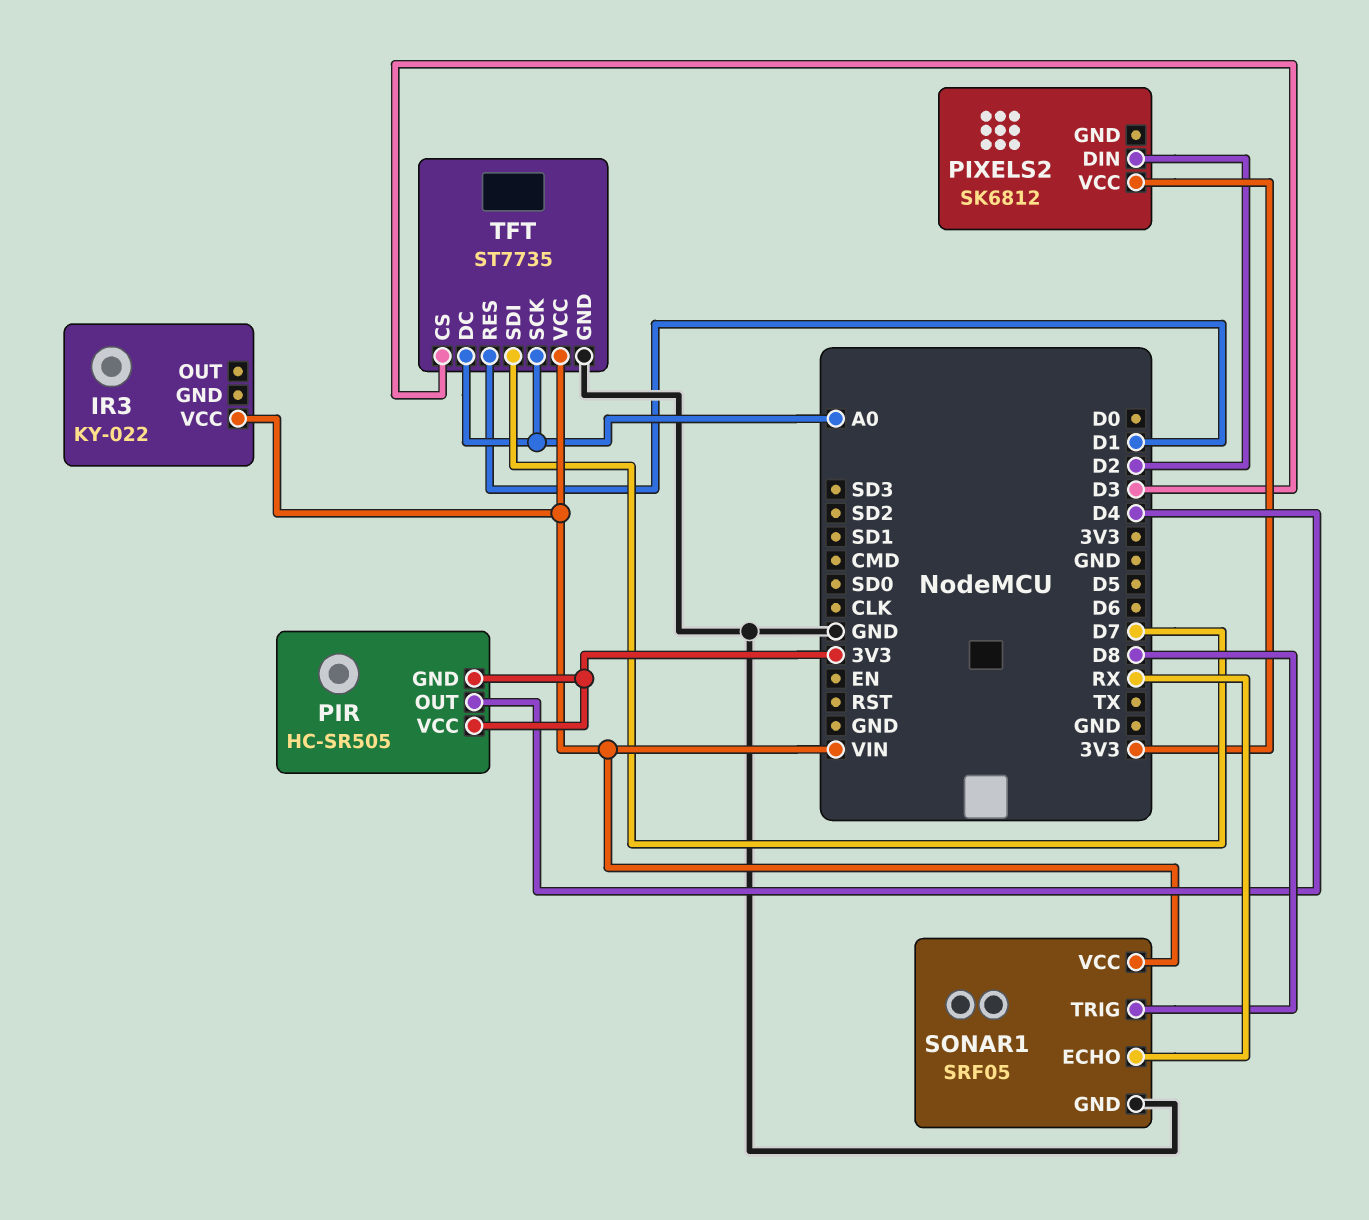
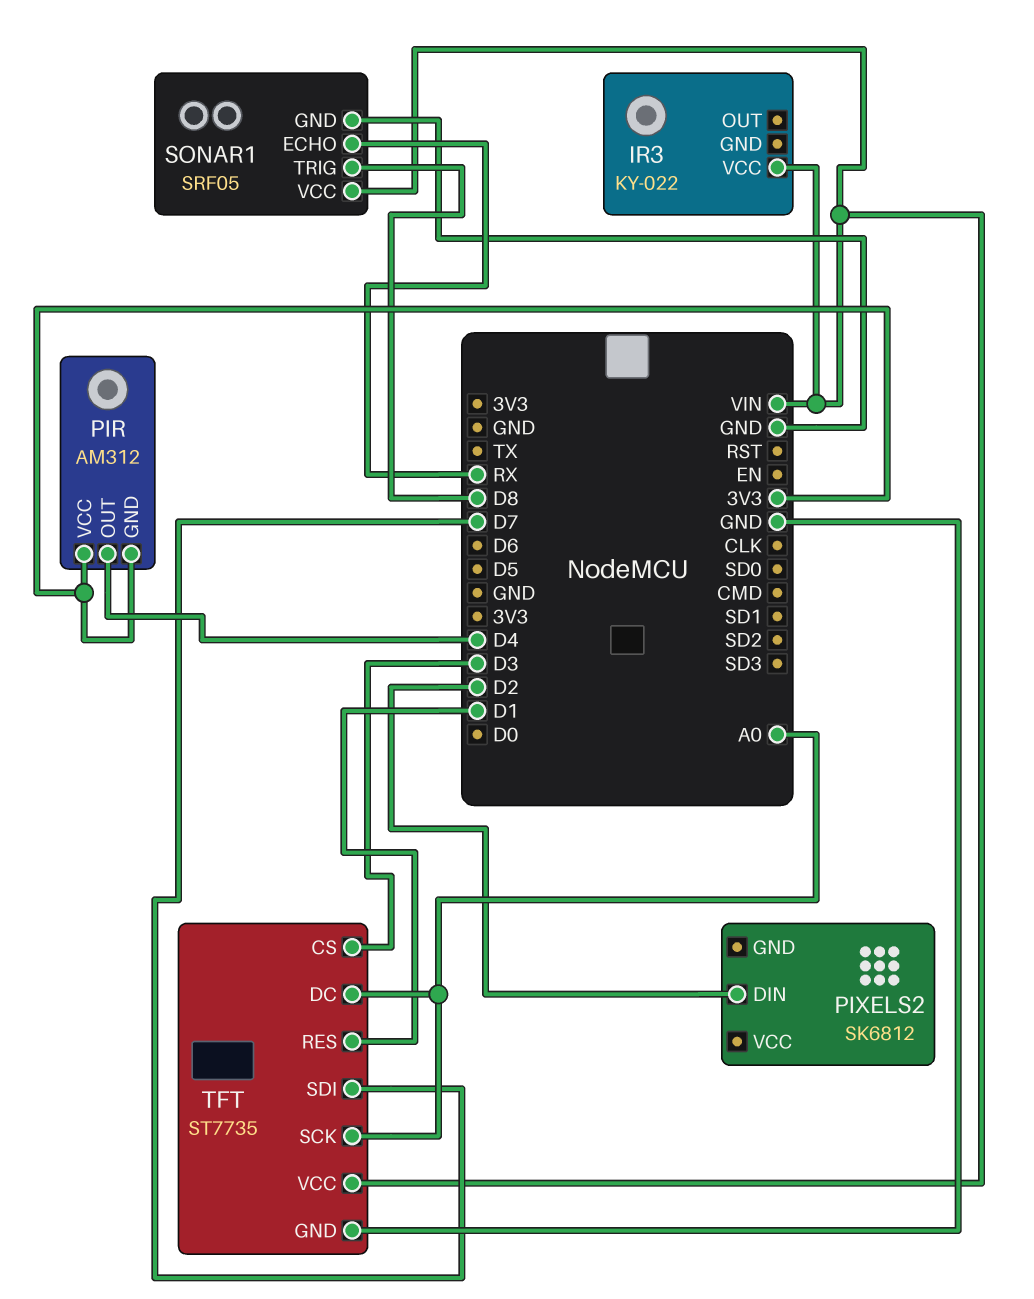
PIR: HC-SR505 -> AM312
PIXELS2 pin VCC: 3V3 -> none

